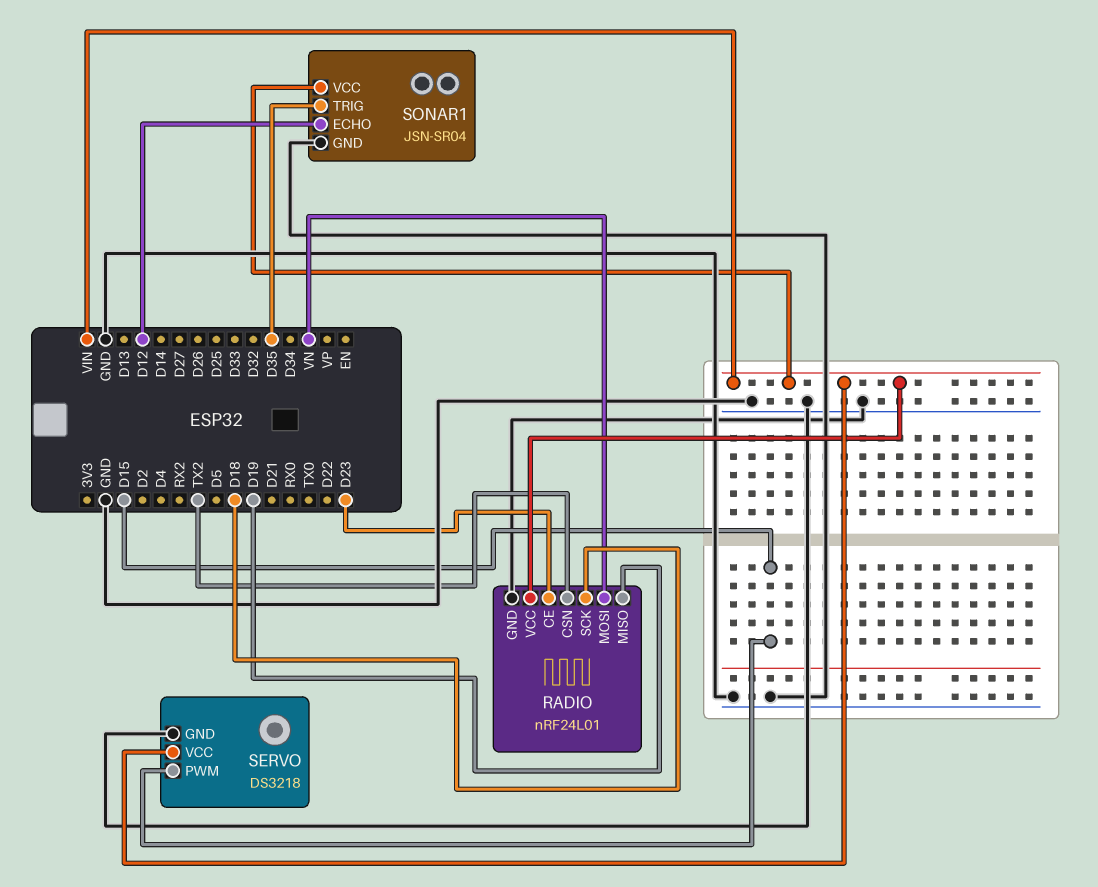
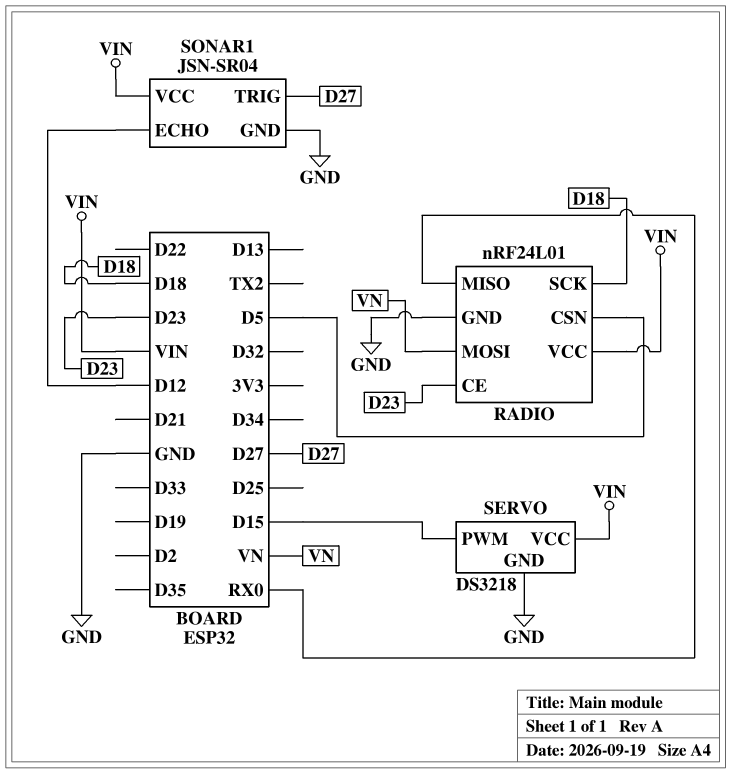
RADIO pin CSN: TX2 -> D5
RADIO pin MISO: D19 -> RX0
SONAR1 pin TRIG: D35 -> D27

